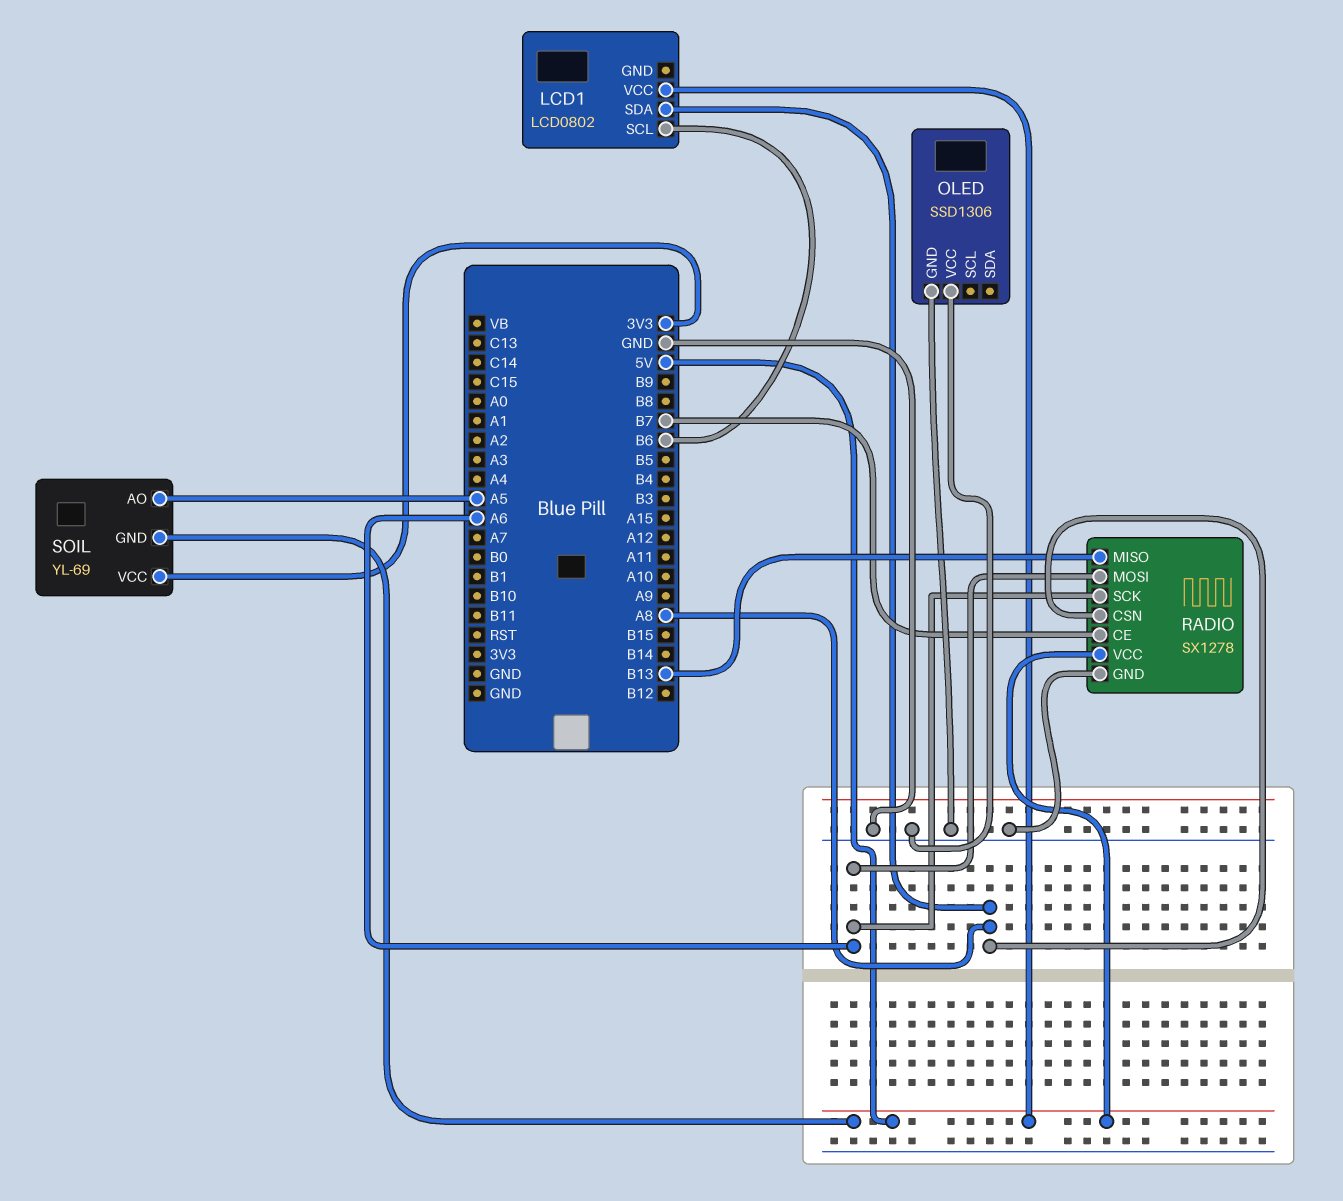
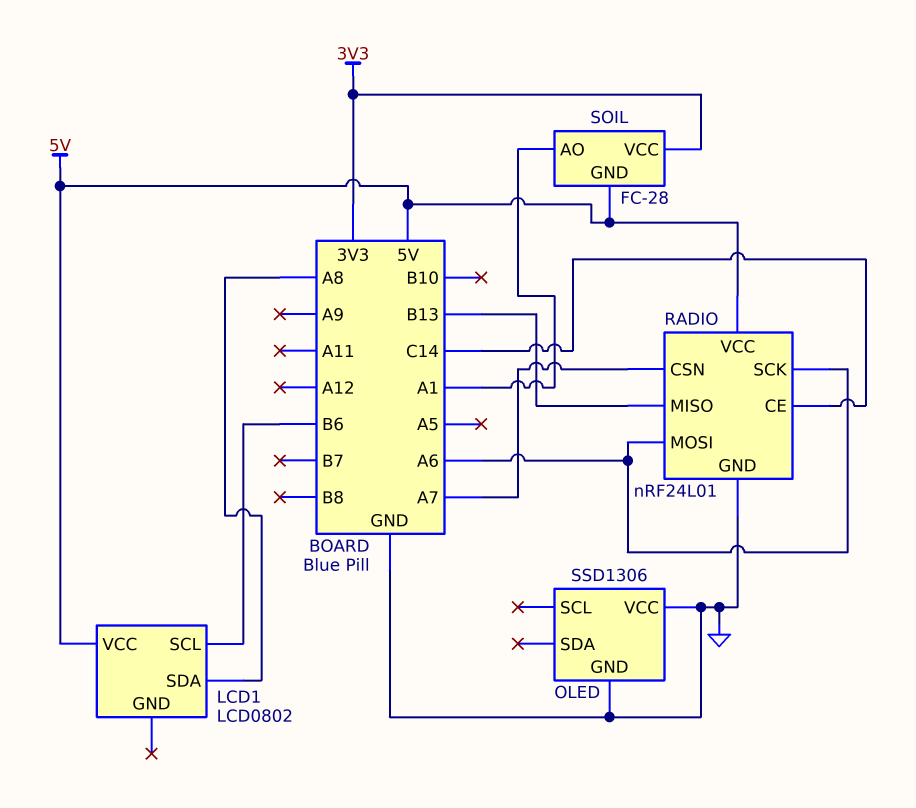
RADIO: SX1278 -> nRF24L01
RADIO pin CE: B7 -> C14
RADIO pin CSN: A8 -> A7
SOIL: YL-69 -> FC-28
SOIL pin AO: A5 -> A1

